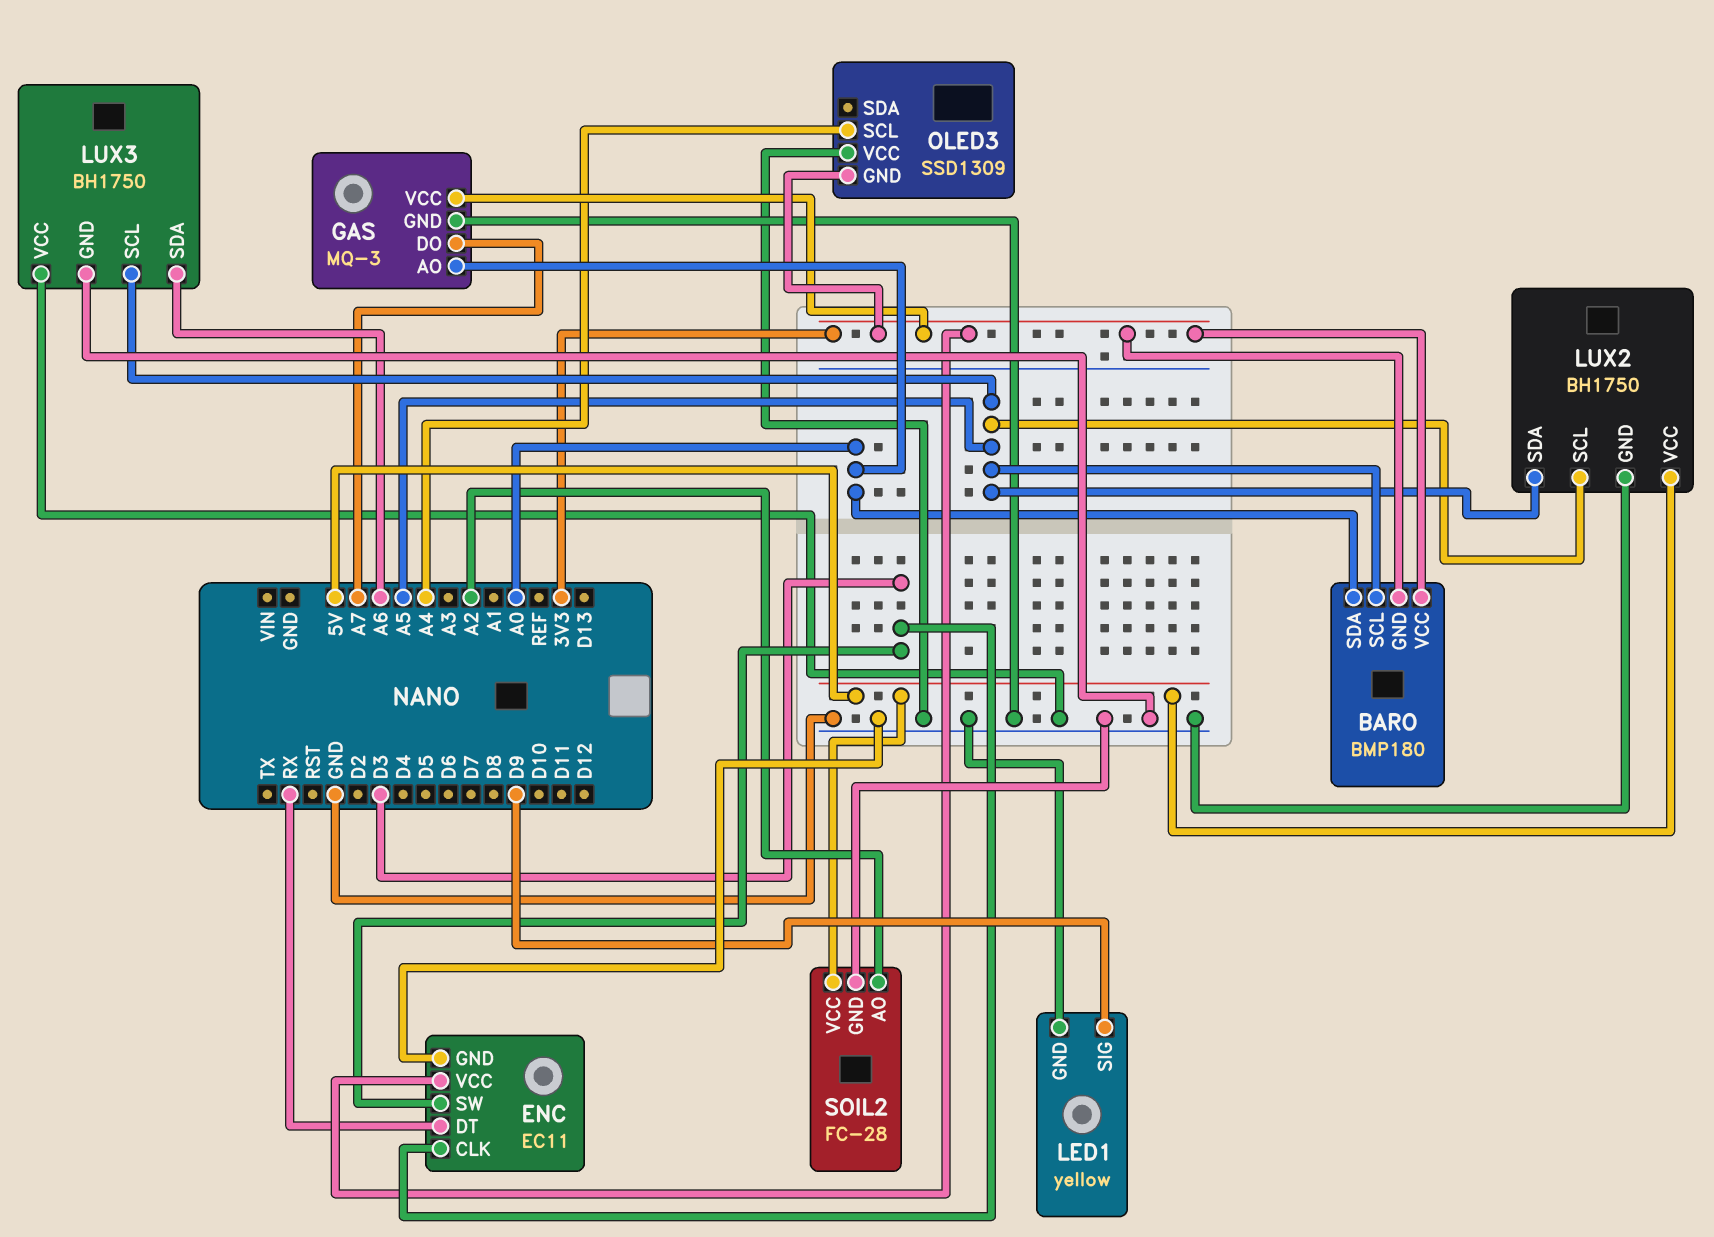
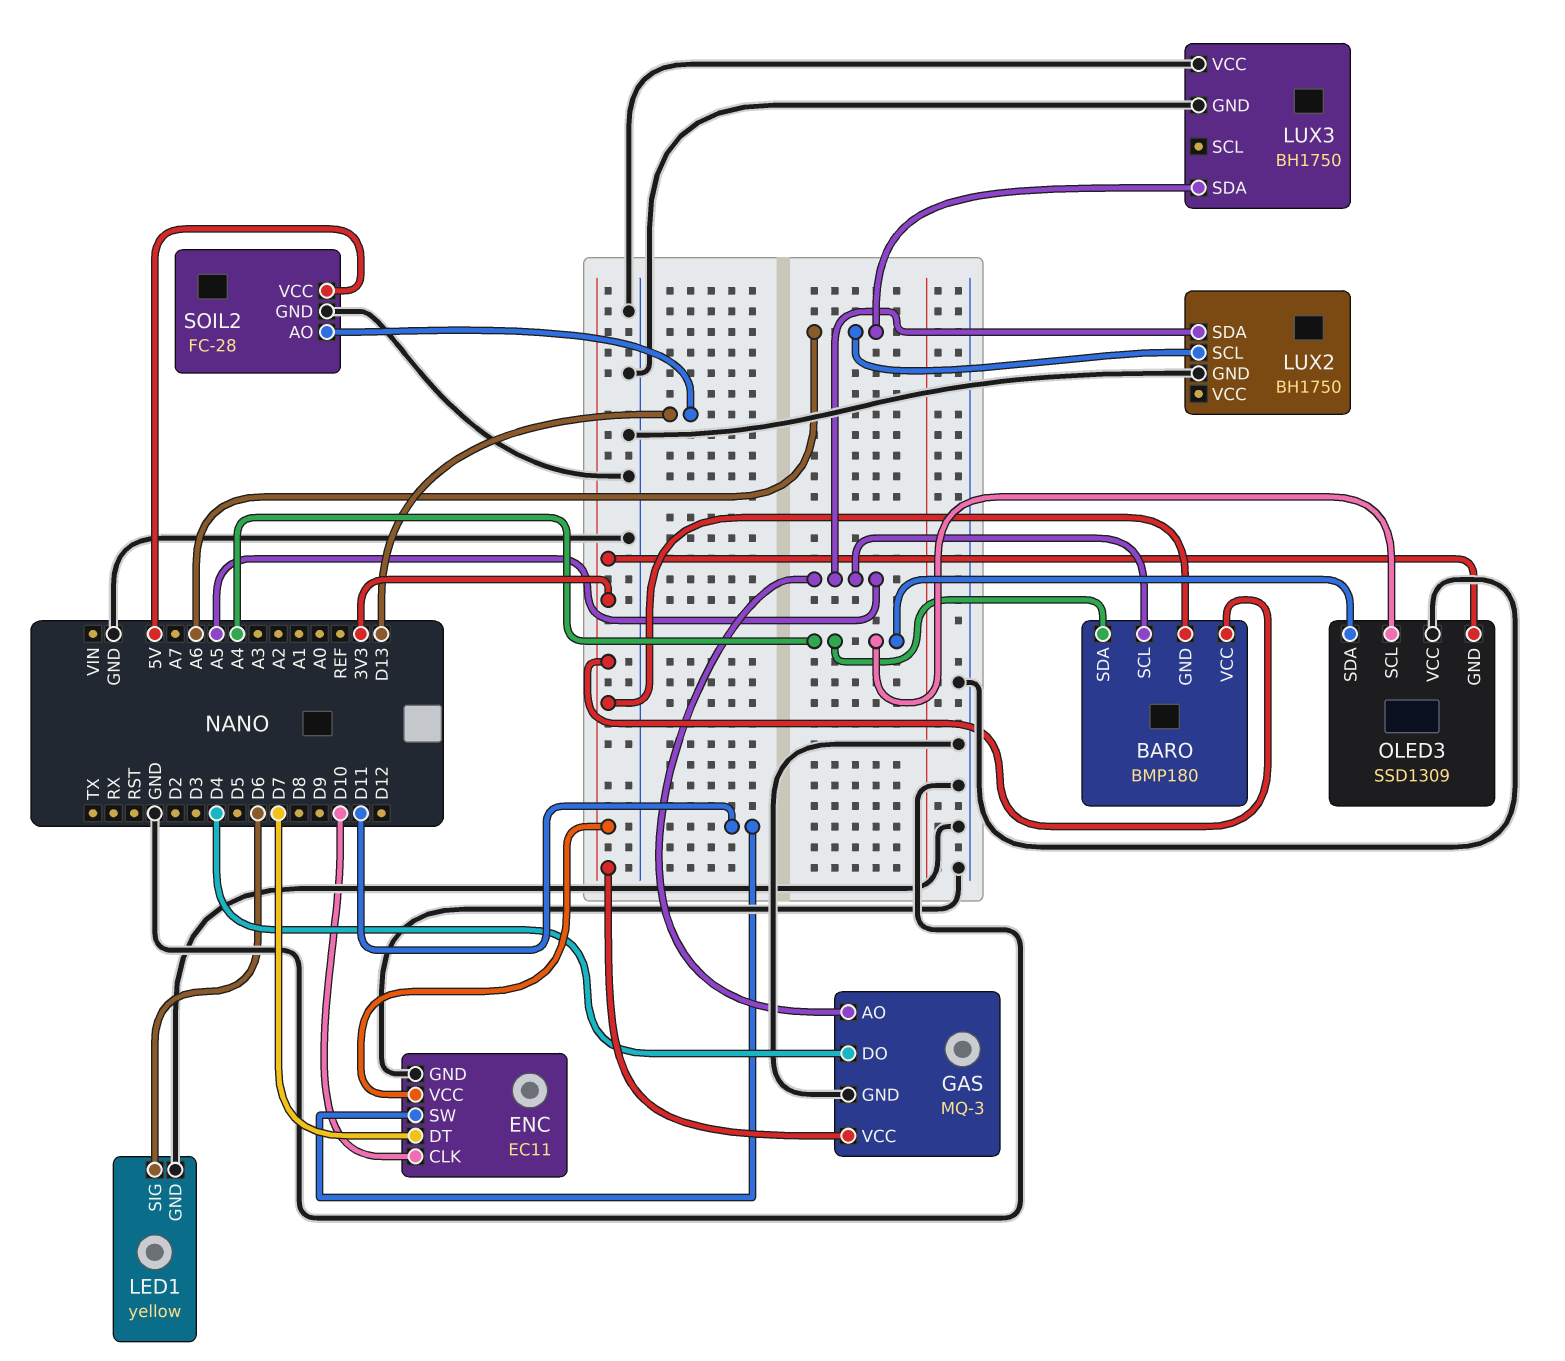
BARO pin SDA: A0 -> A4
ENC pin CLK: D3 -> D10
ENC pin DT: RX -> D7
ENC pin SW: D3 -> D11
GAS pin AO: A0 -> A5
GAS pin DO: A7 -> D4
LED1 pin SIG: D9 -> D6
LUX2 pin SCL: A5 -> A6
LUX2 pin VCC: 5V -> none
LUX3 pin SCL: A5 -> none
OLED3 pin SDA: none -> A4
SOIL2 pin AO: A2 -> D13

